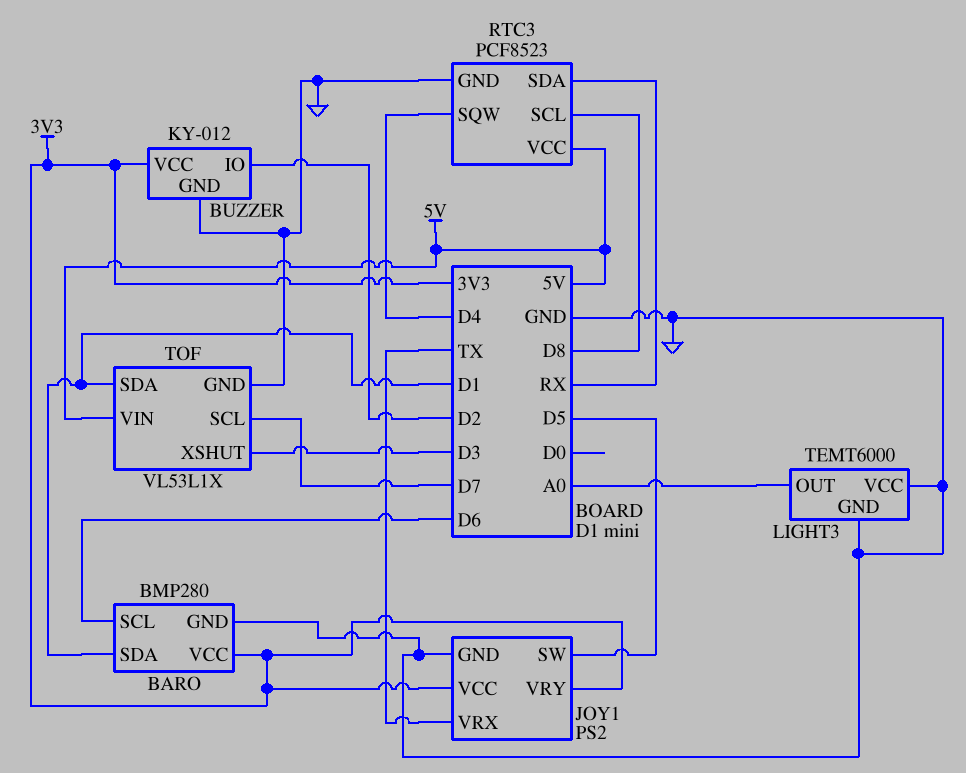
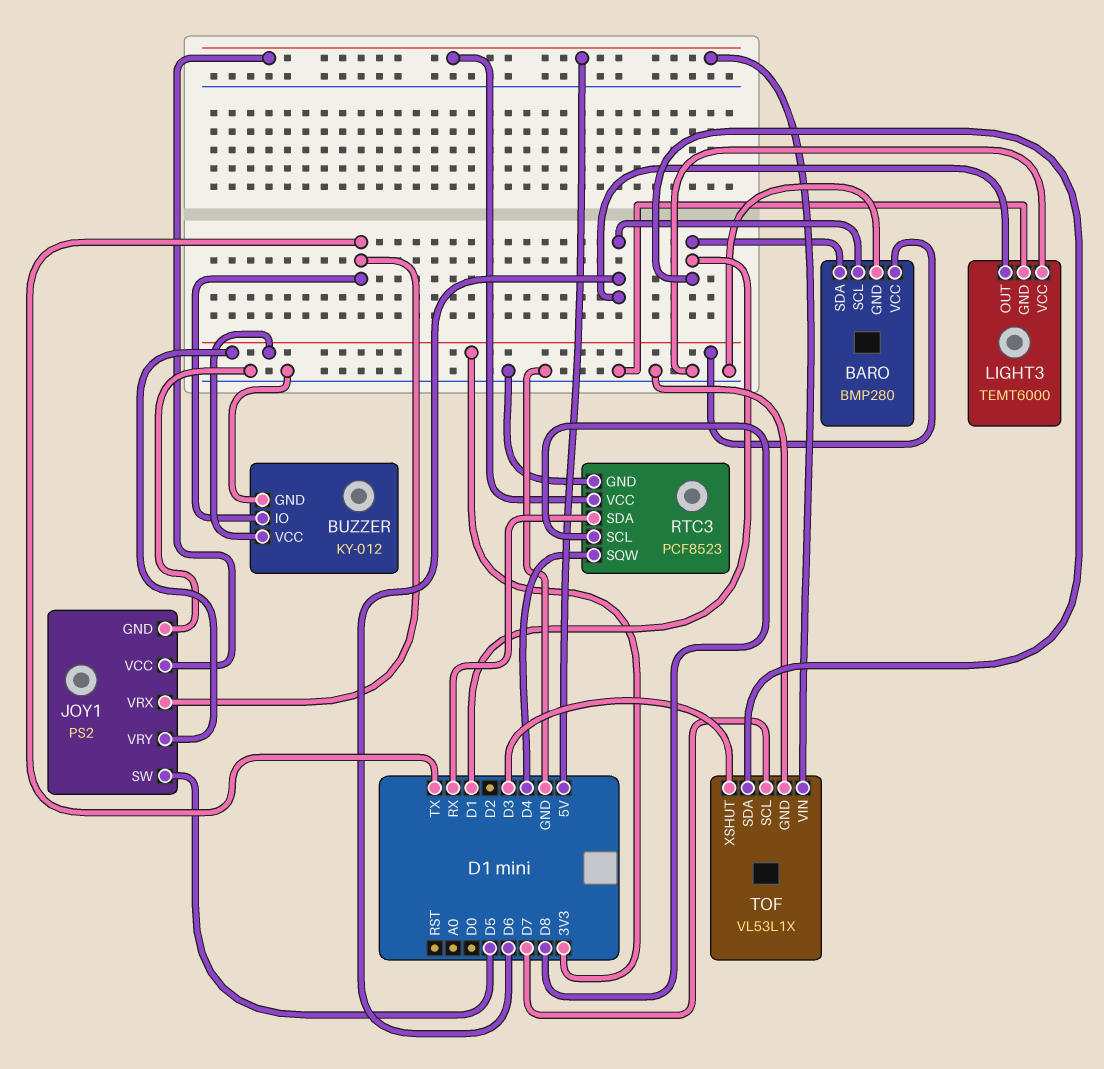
BUZZER pin IO: D2 -> TX
JOY1 pin VCC: 3V3 -> 5V
LIGHT3 pin OUT: A0 -> D6

